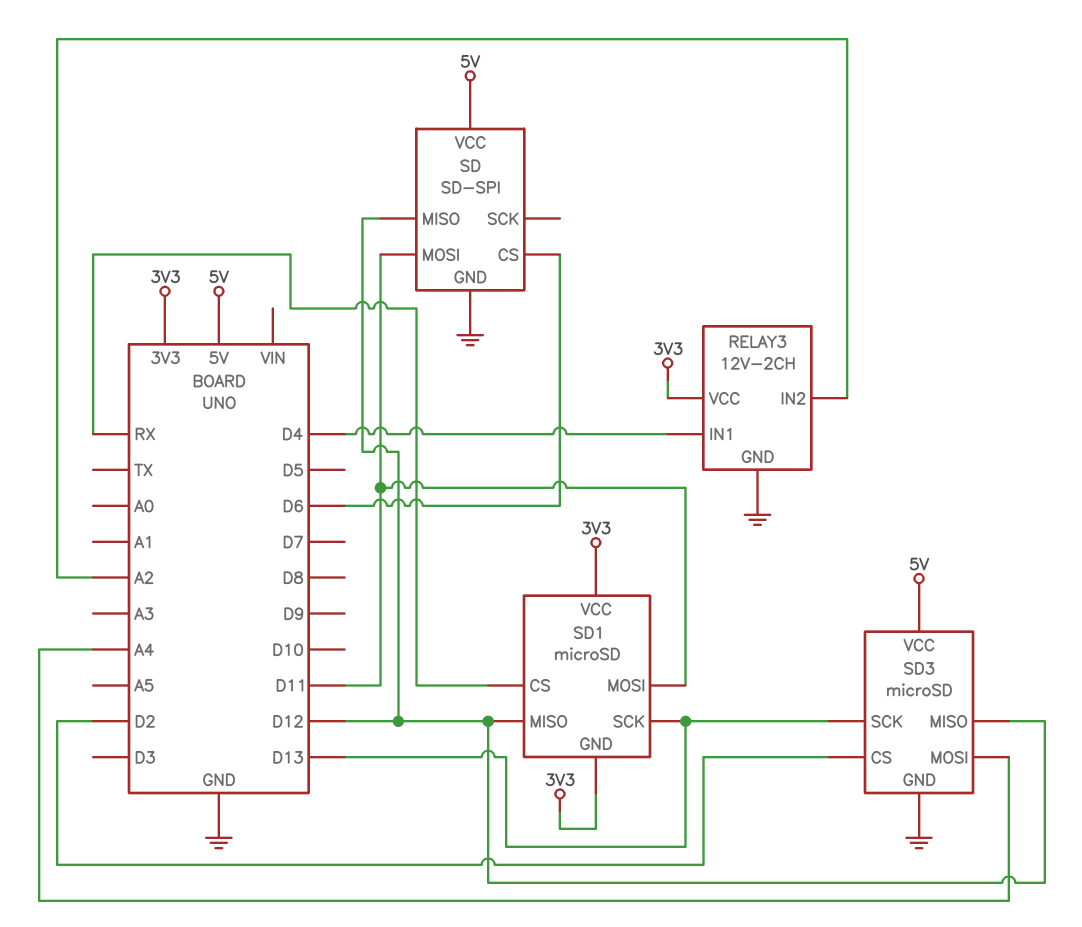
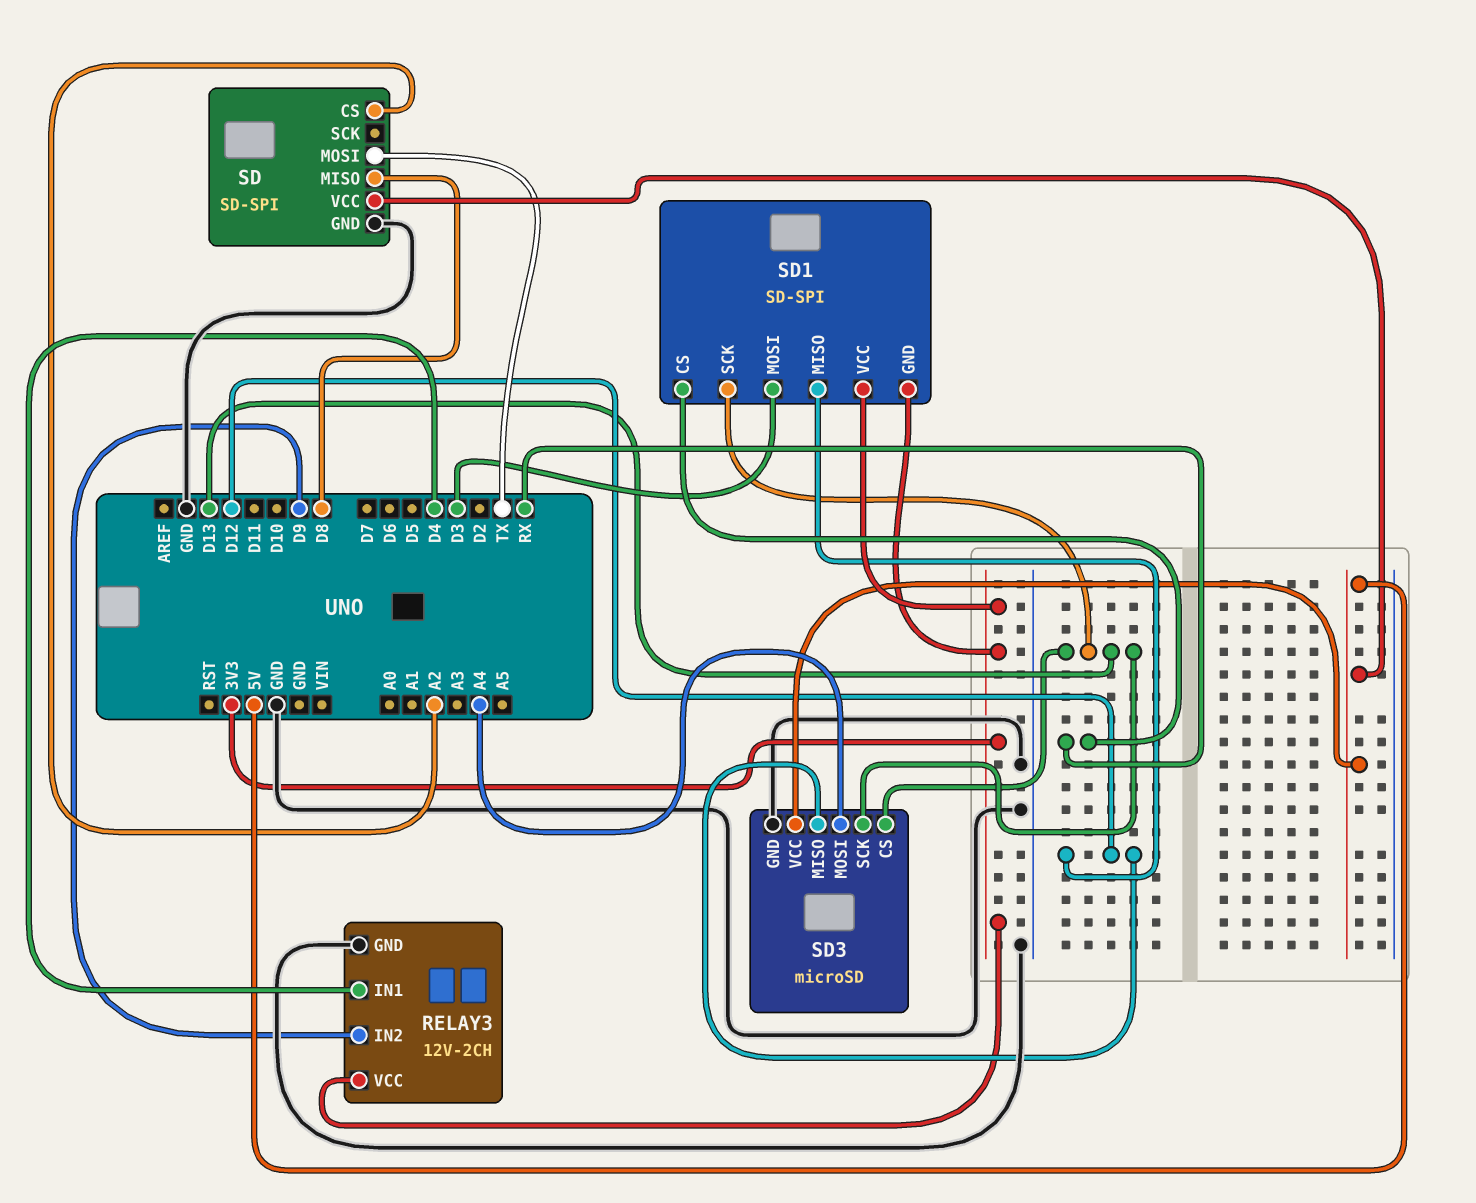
RELAY3 pin IN2: A2 -> D9
SD pin CS: D6 -> A2
SD pin MISO: D12 -> D8
SD pin MOSI: D11 -> TX
SD1: microSD -> SD-SPI
SD1 pin MOSI: D11 -> D3
SD3 pin CS: D2 -> D13

